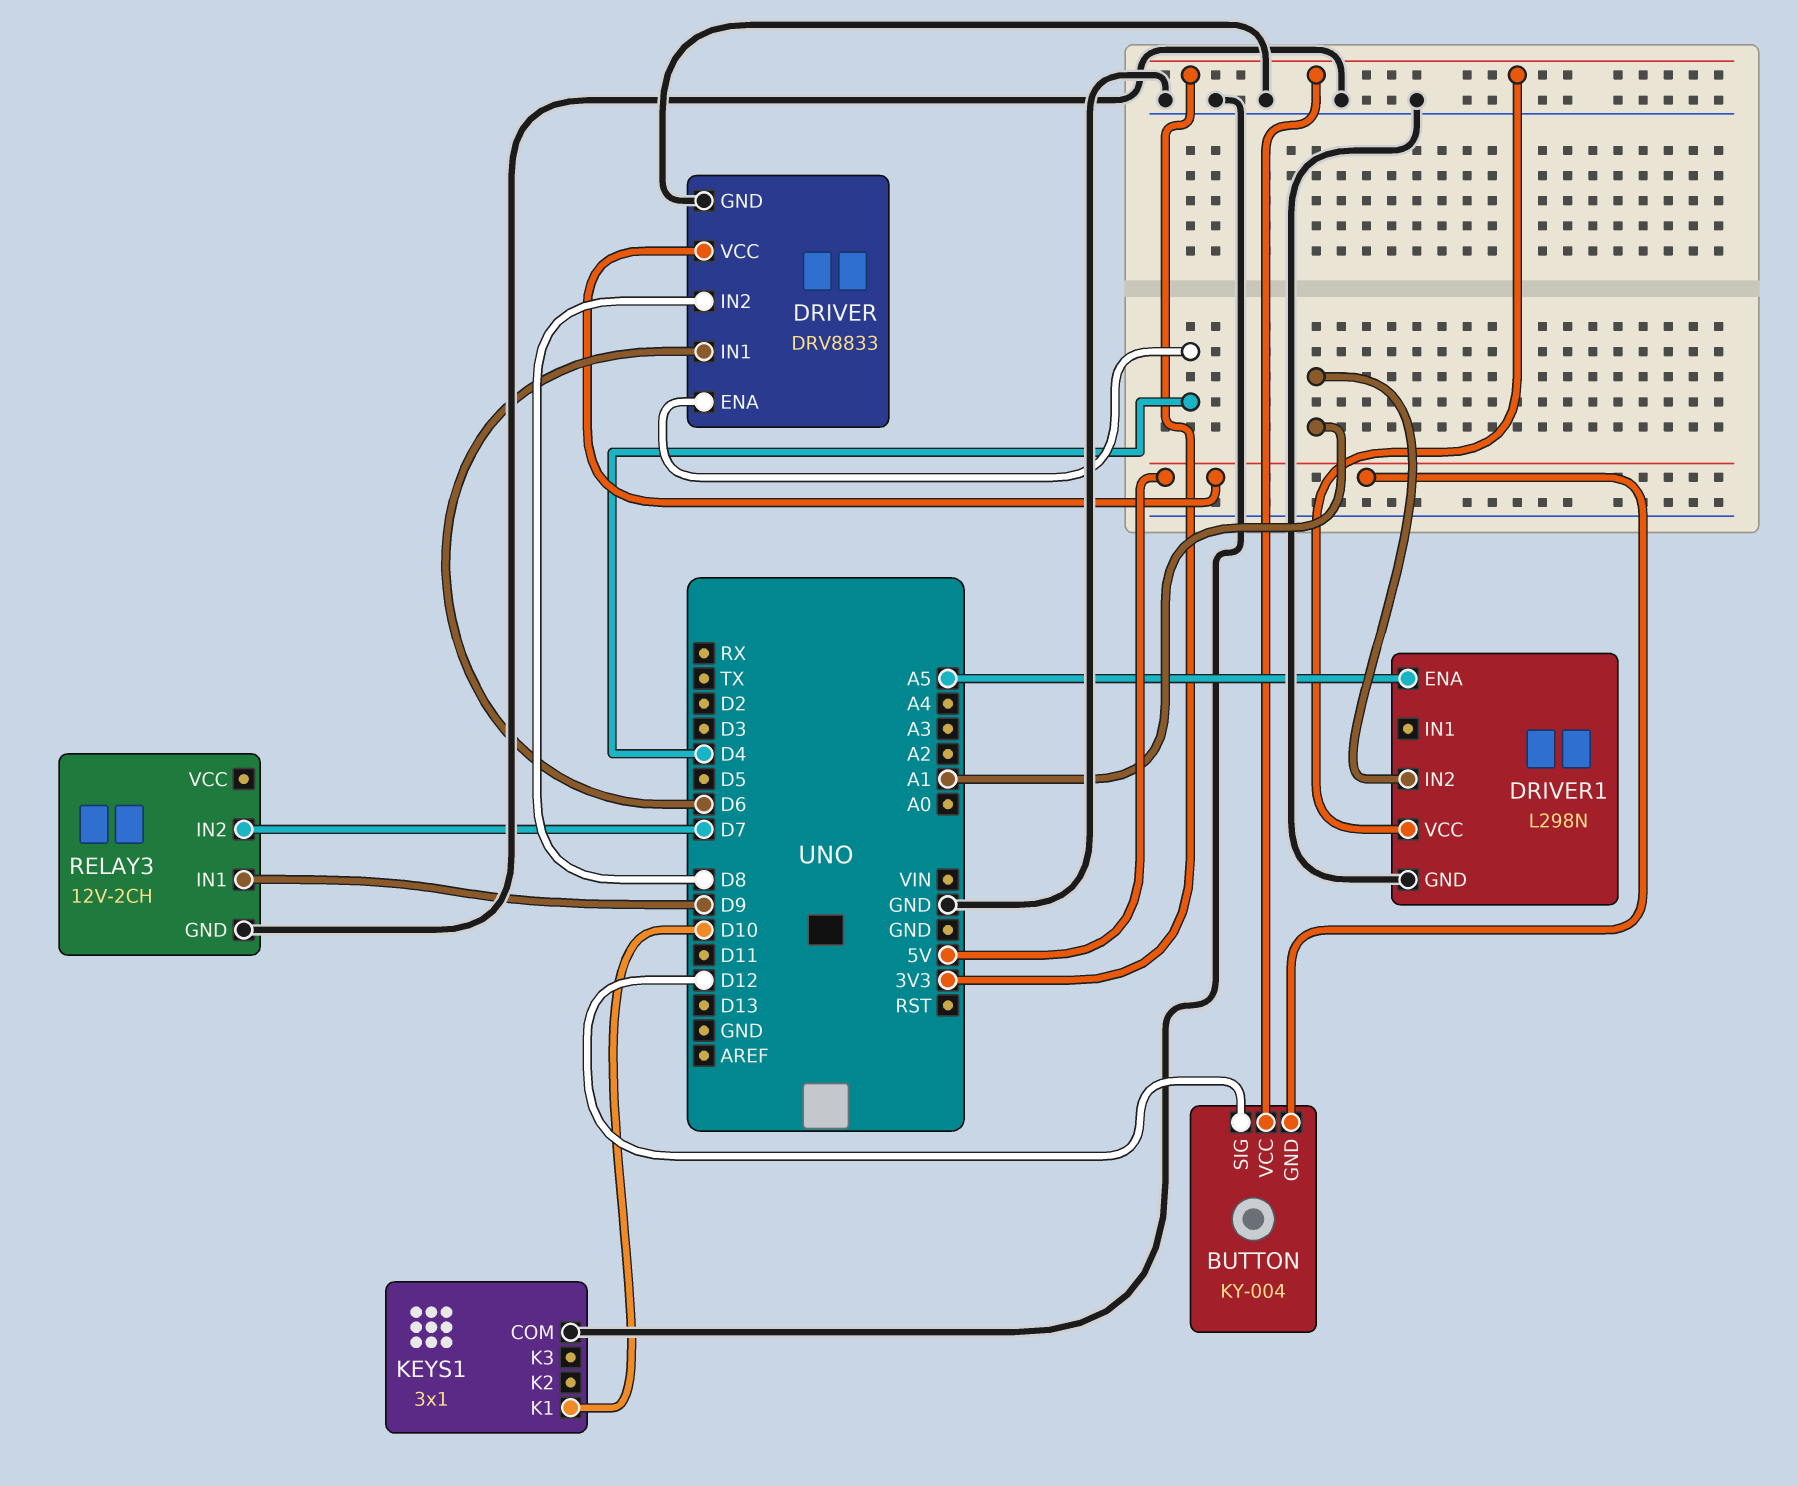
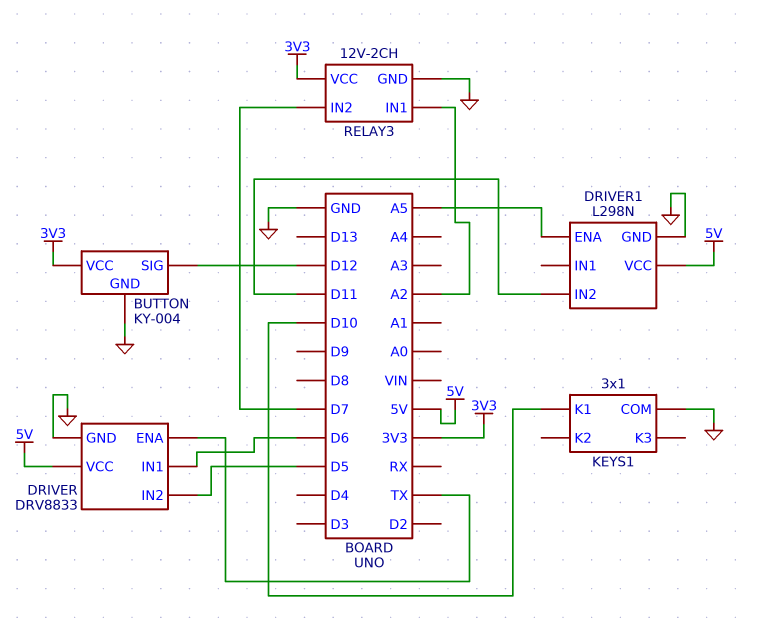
BUTTON pin GND: 5V -> GND
DRIVER pin ENA: D4 -> TX
DRIVER pin IN2: D8 -> D5
DRIVER1 pin IN2: A1 -> D11
DRIVER1 pin VCC: 3V3 -> 5V
RELAY3 pin IN1: D9 -> A2
RELAY3 pin VCC: none -> 3V3

